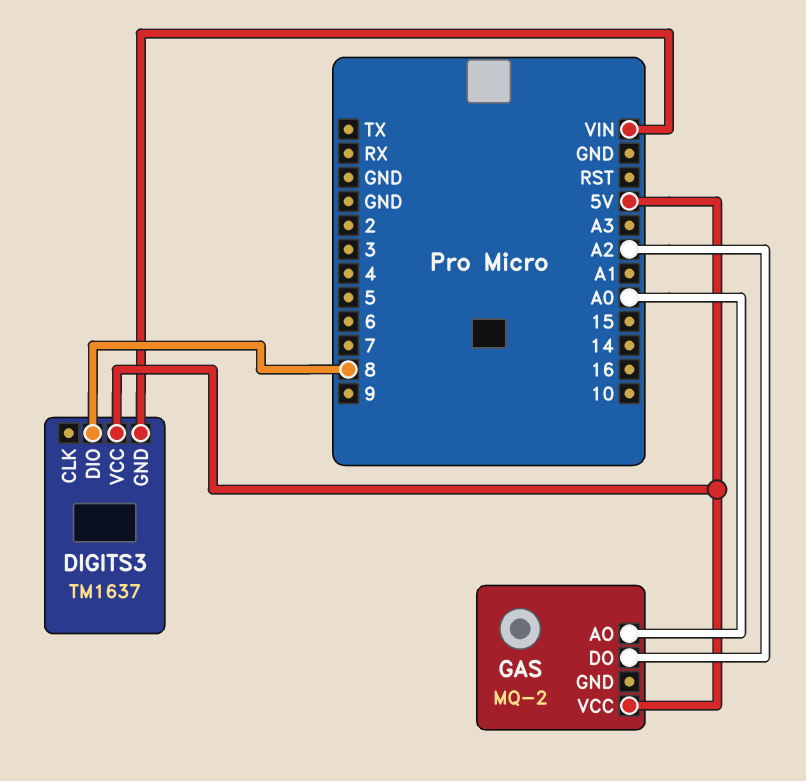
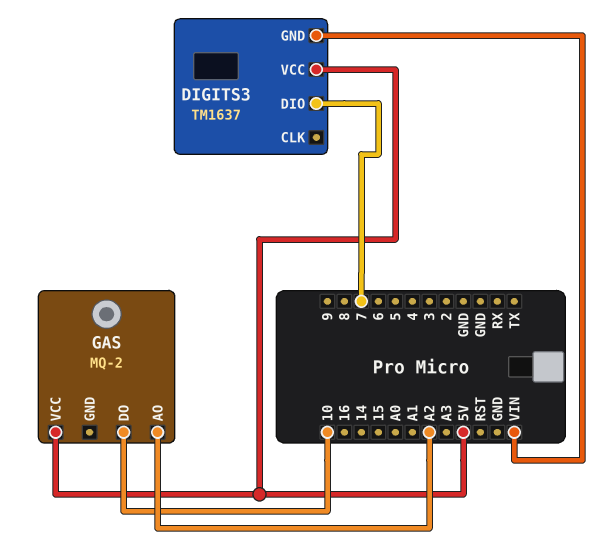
DIGITS3 pin DIO: 8 -> 7
GAS pin AO: A0 -> A2
GAS pin DO: A2 -> 10

